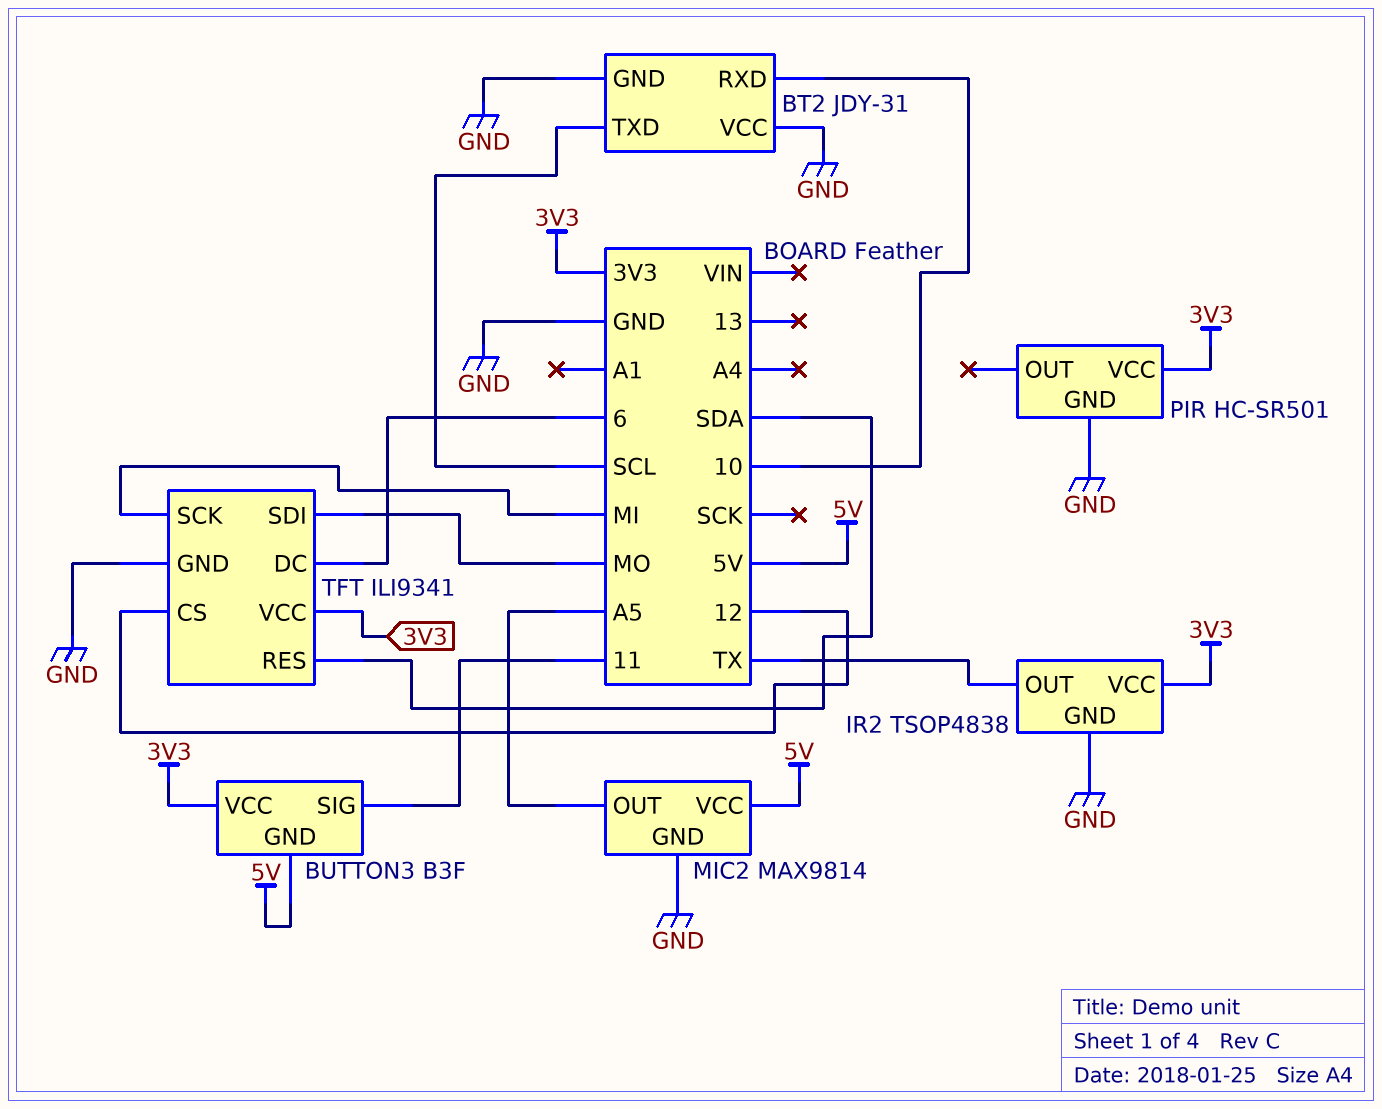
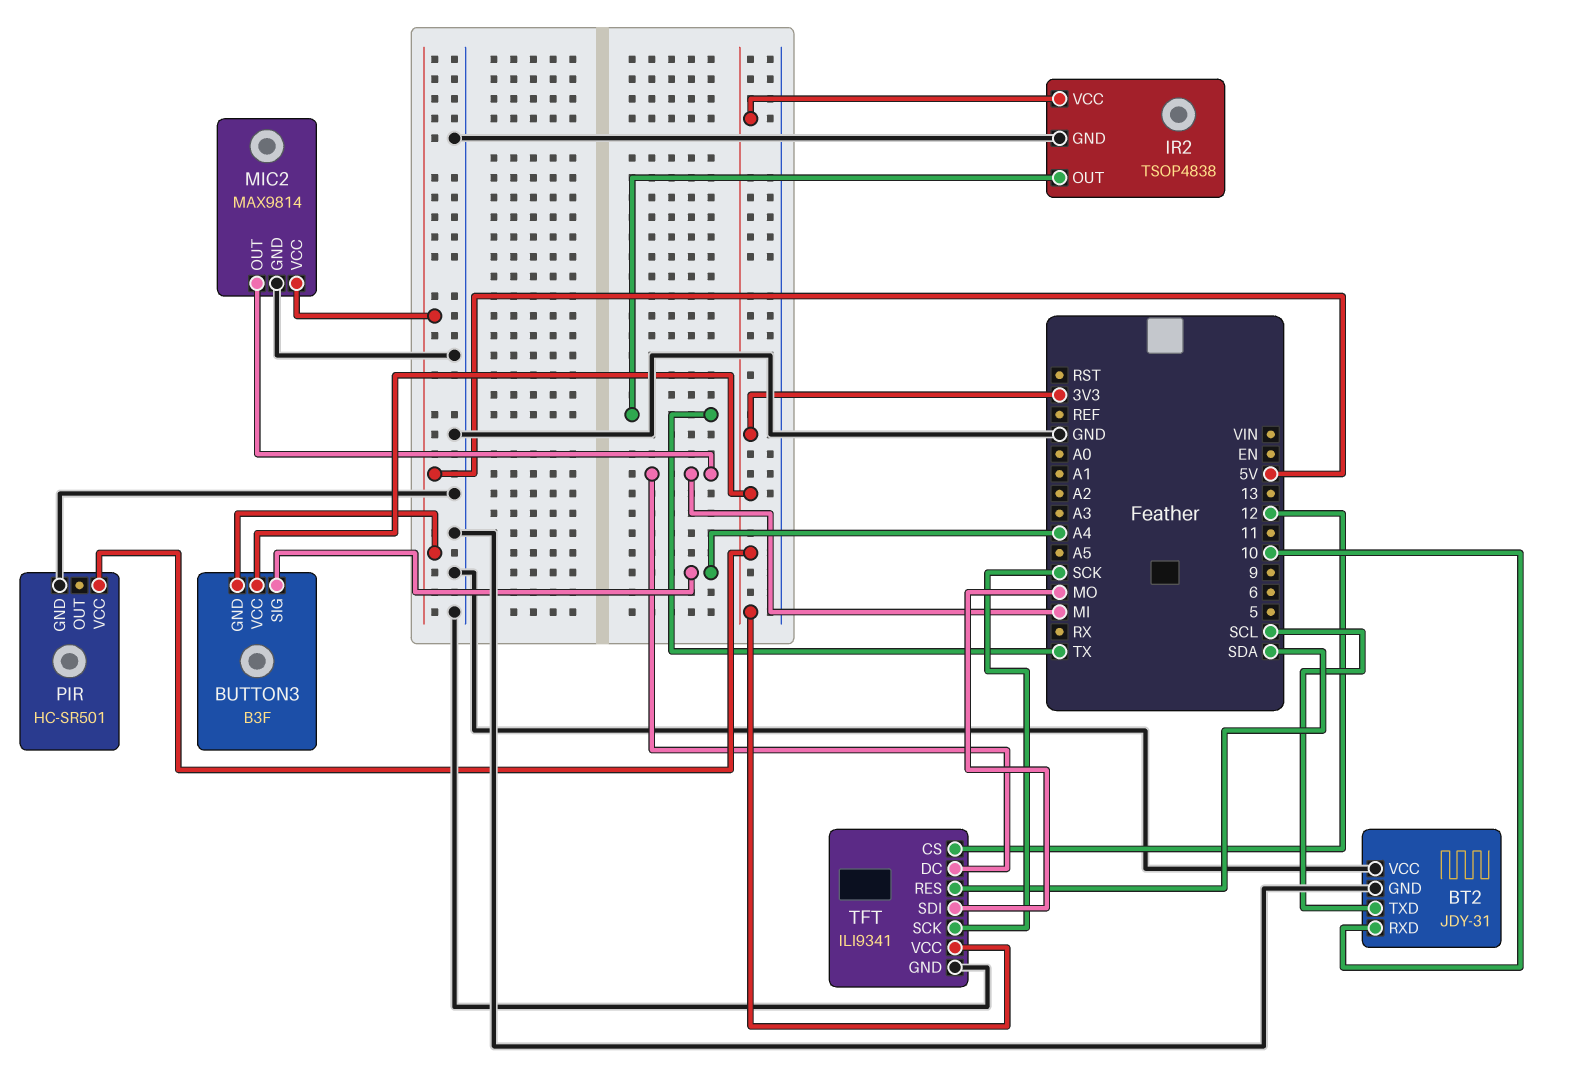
BUTTON3 pin SIG: 11 -> A4
MIC2 pin OUT: A5 -> MI
TFT pin DC: 6 -> MI
TFT pin SCK: MI -> SCK

